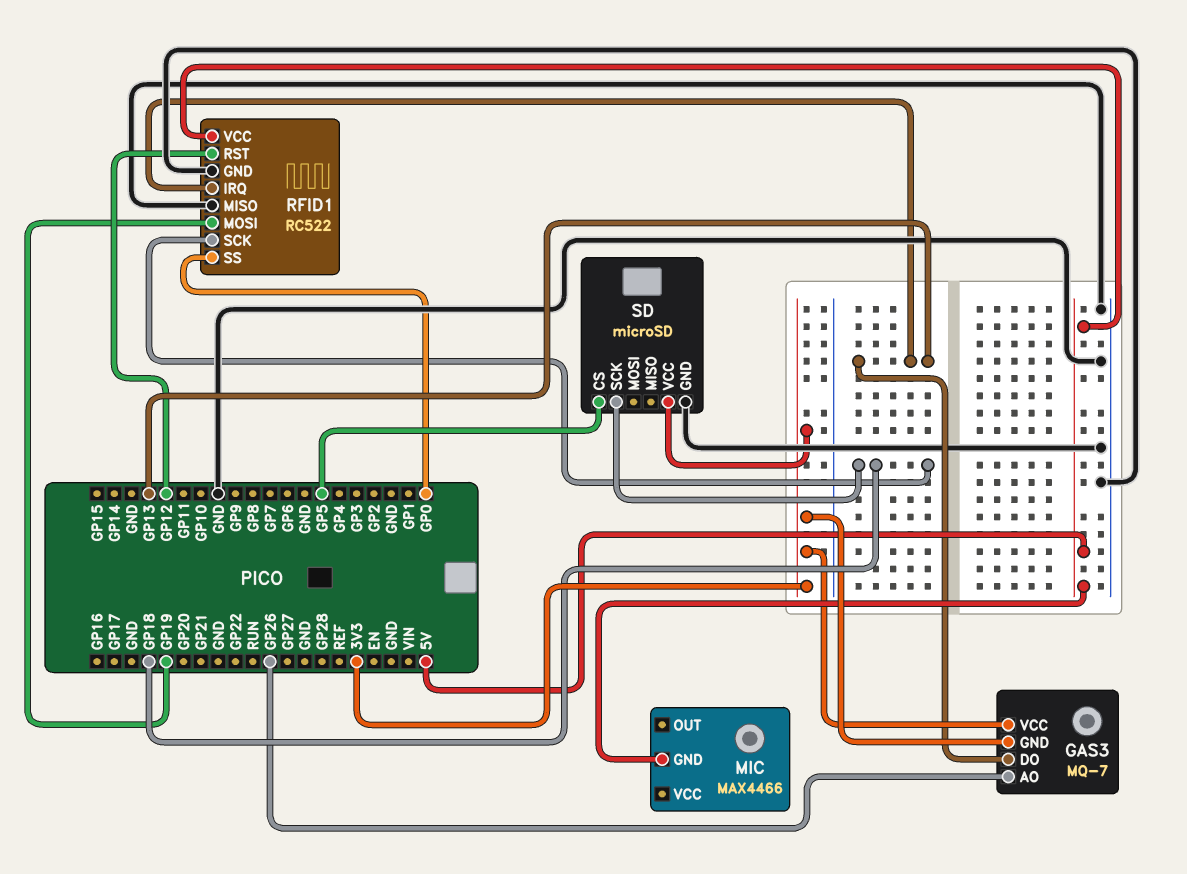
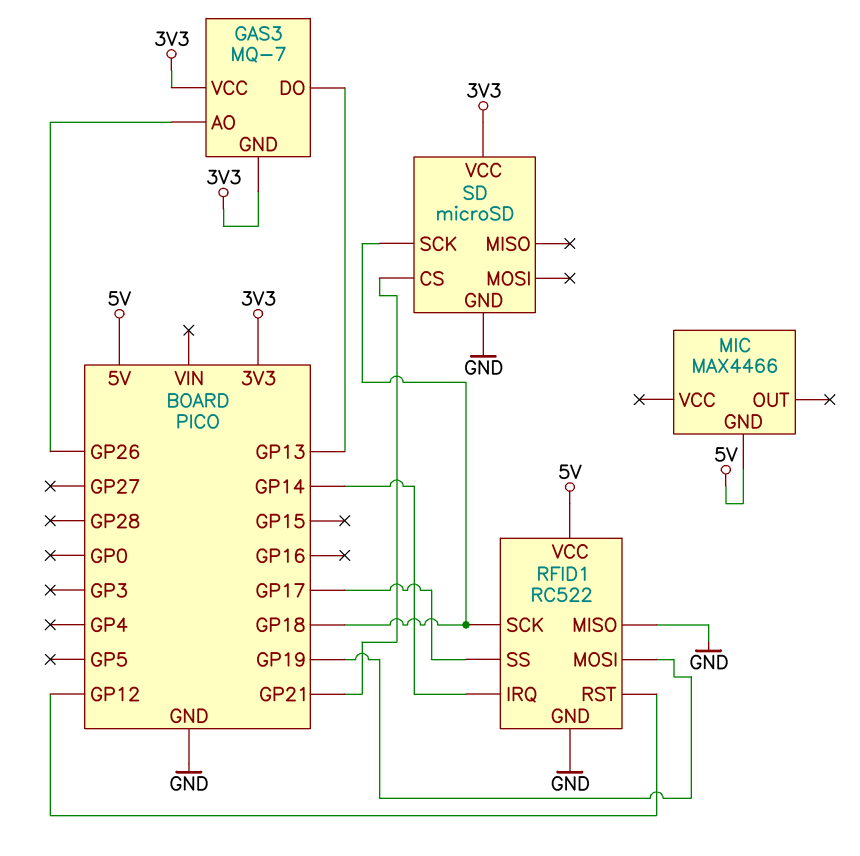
RFID1 pin IRQ: GP13 -> GP14
RFID1 pin SS: GP0 -> GP17
SD pin CS: GP5 -> GP21

